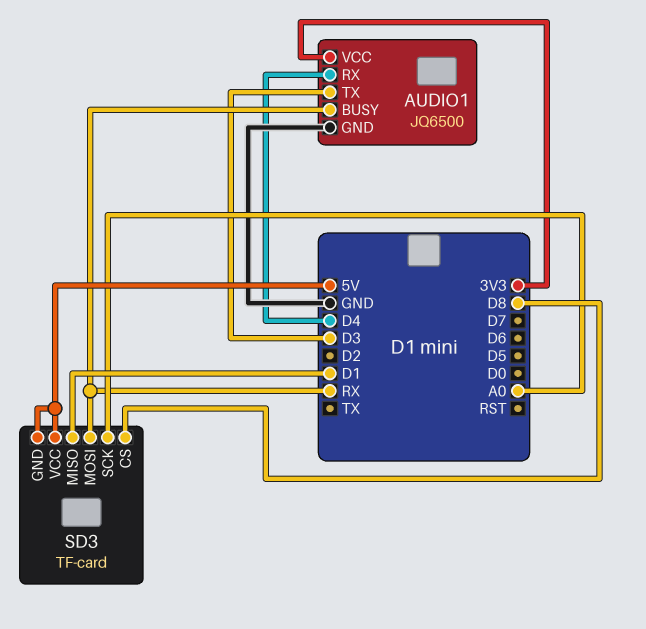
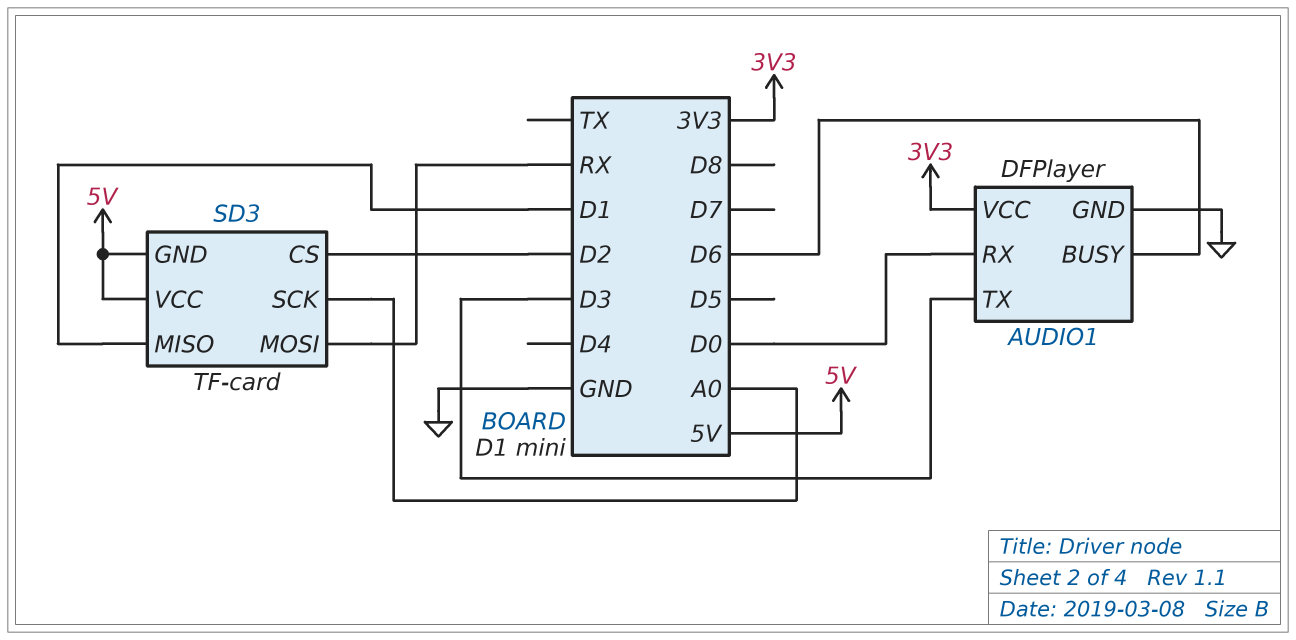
AUDIO1: JQ6500 -> DFPlayer
AUDIO1 pin BUSY: RX -> D6
AUDIO1 pin RX: D4 -> D0
SD3 pin CS: D8 -> D2

